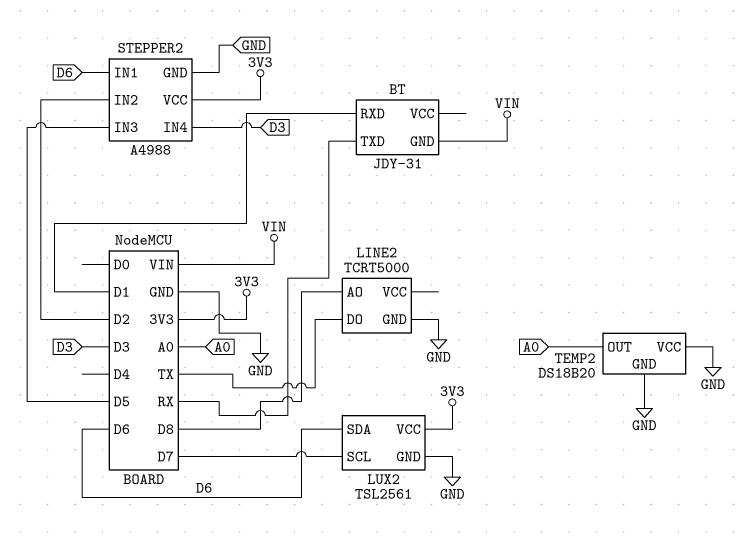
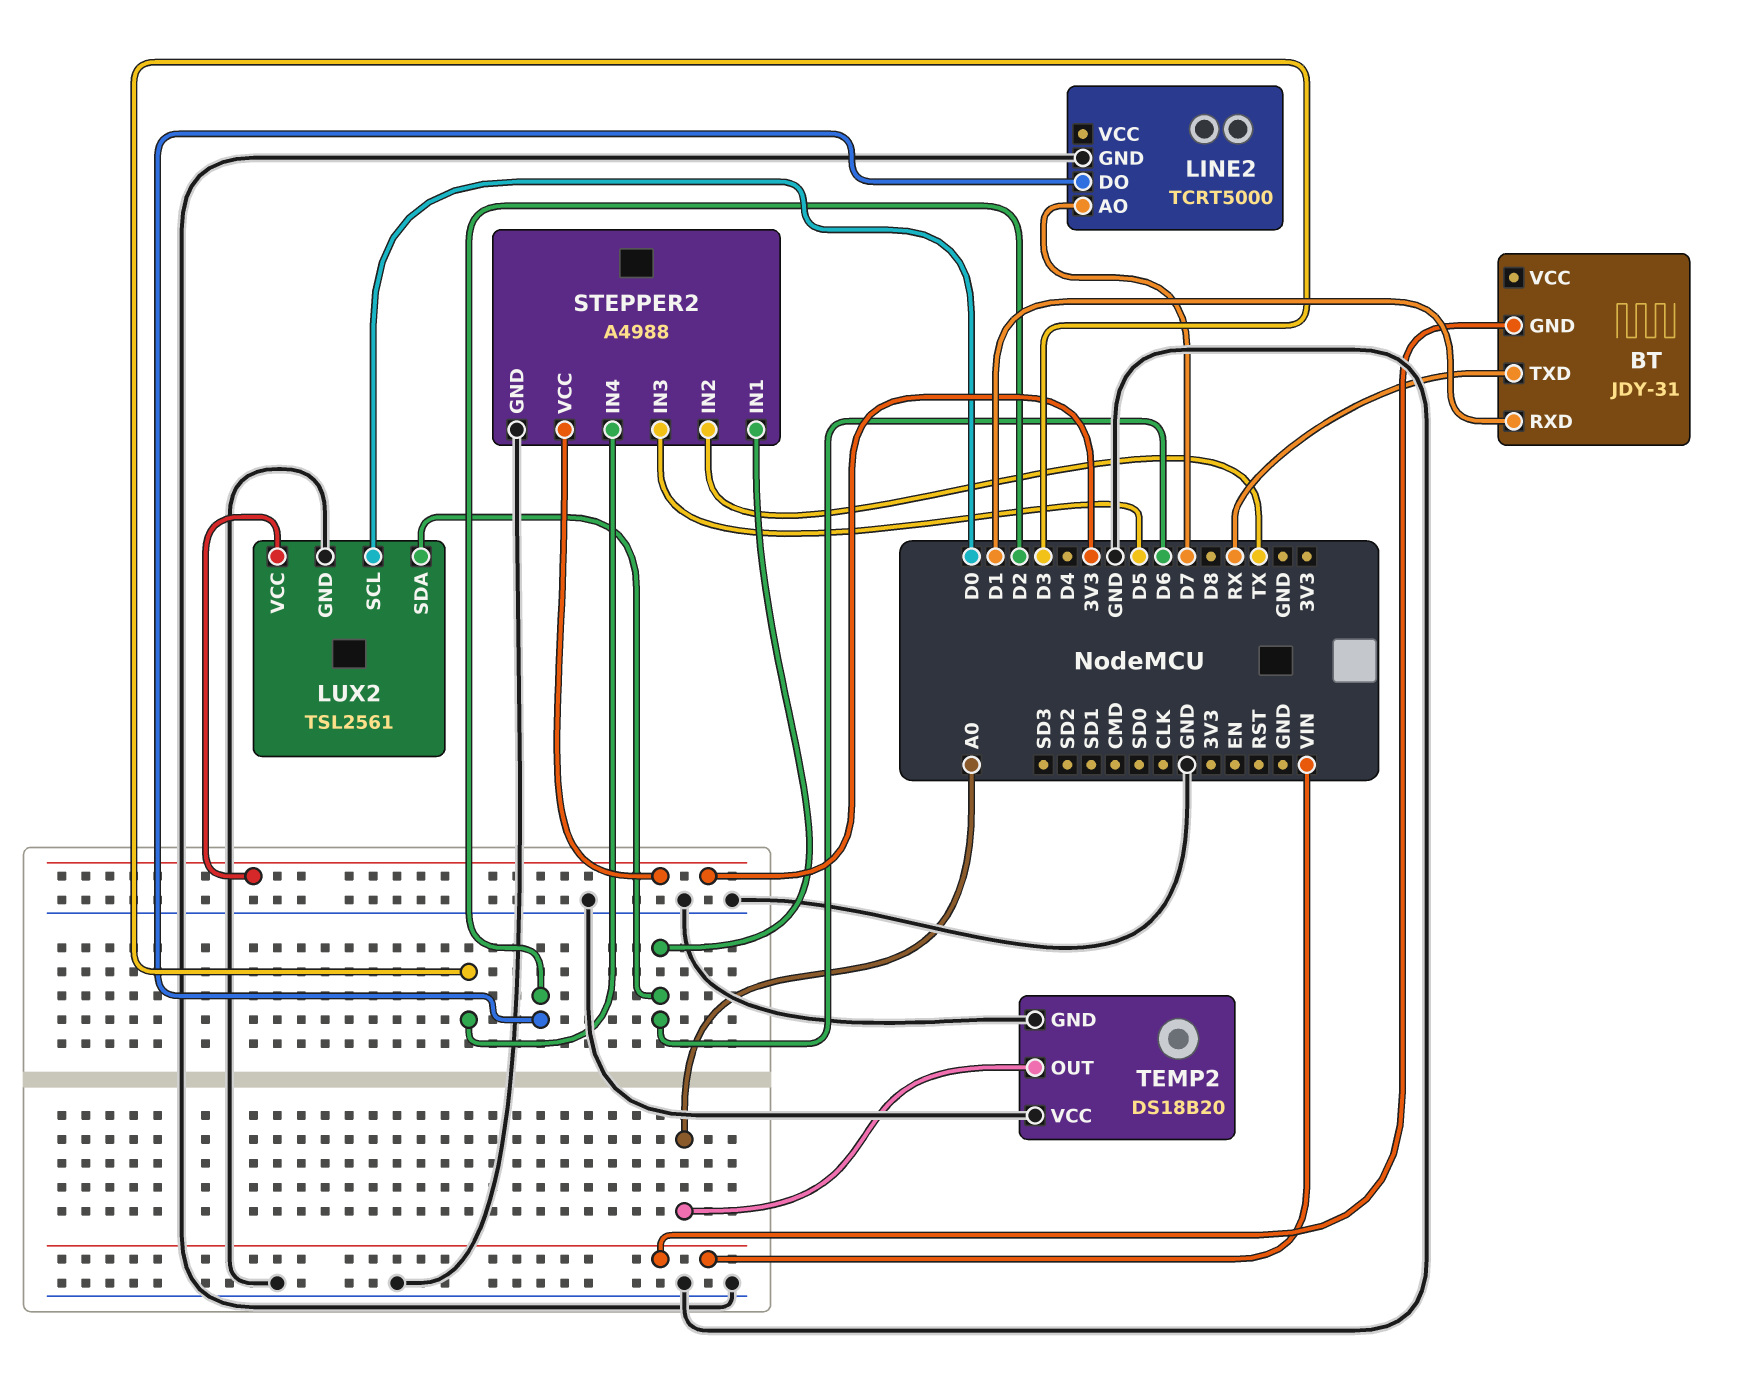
LINE2 pin AO: D8 -> D7
LINE2 pin DO: TX -> D2
LUX2 pin SCL: D7 -> D0
STEPPER2 pin IN2: D2 -> TX

